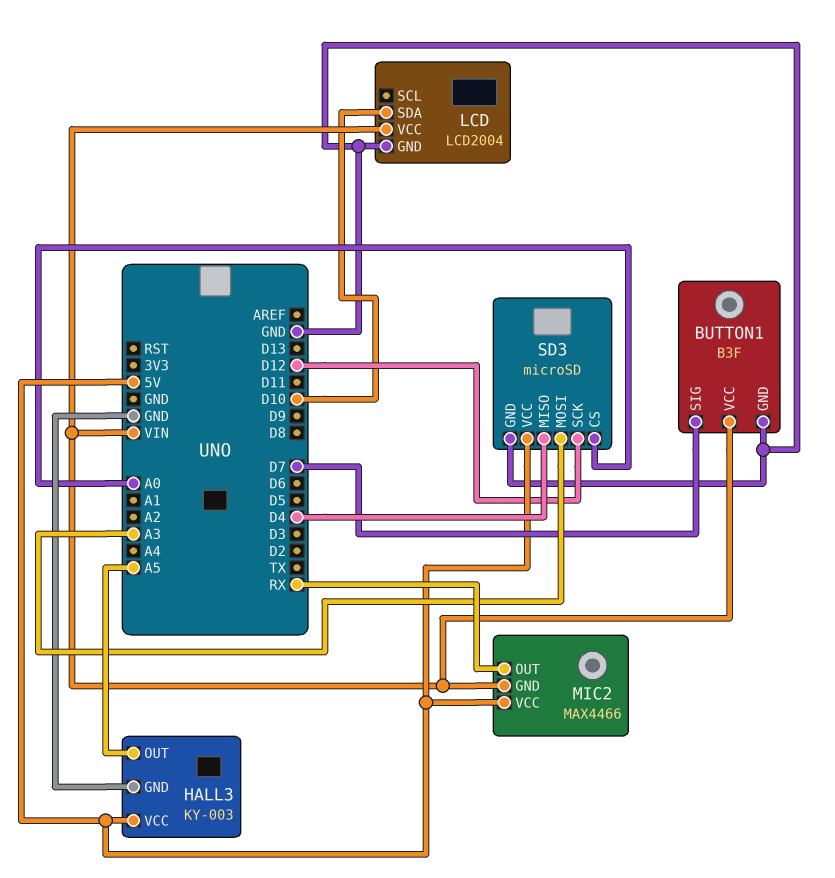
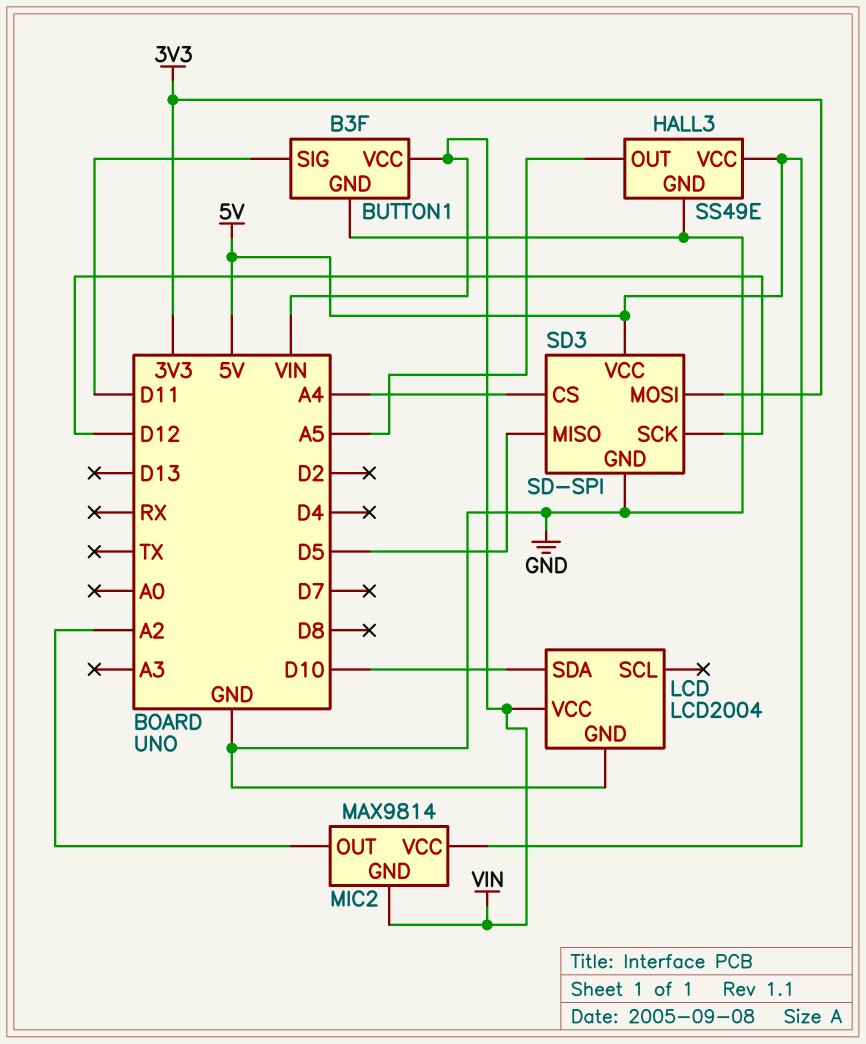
BUTTON1 pin SIG: D7 -> D11
HALL3: KY-003 -> SS49E
MIC2: MAX4466 -> MAX9814
MIC2 pin OUT: RX -> A2
SD3: microSD -> SD-SPI
SD3 pin CS: A0 -> A4
SD3 pin MISO: D4 -> D5
SD3 pin MOSI: A3 -> 3V3

